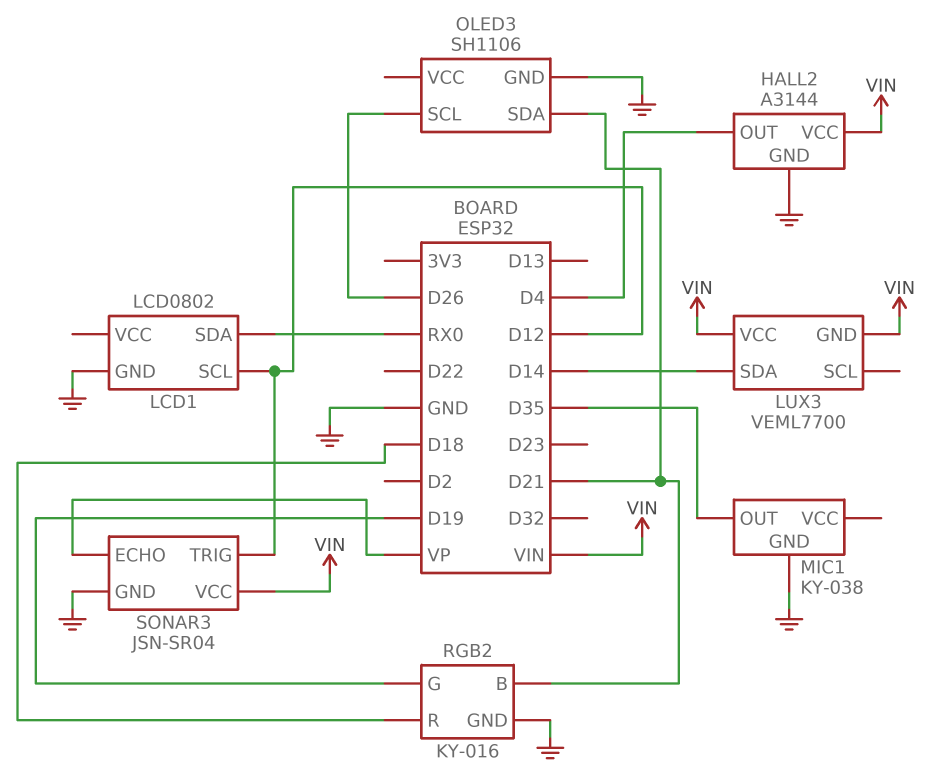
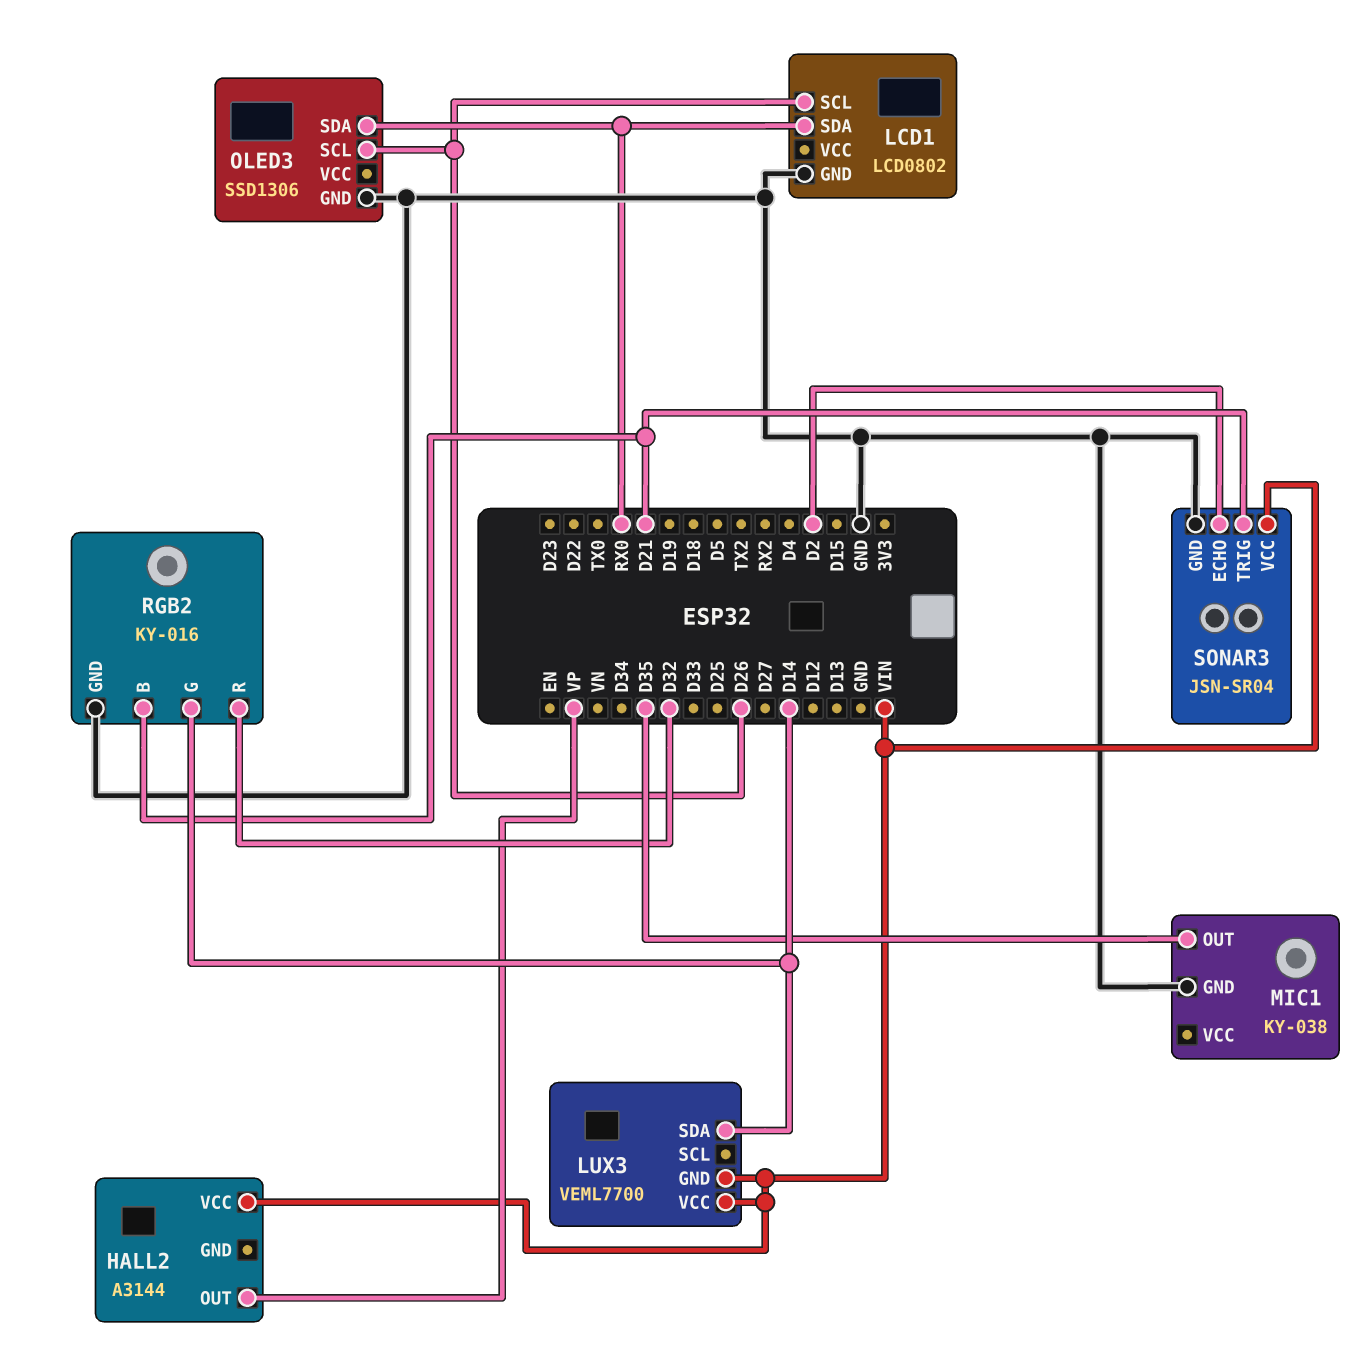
HALL2 pin GND: GND -> none
HALL2 pin OUT: D4 -> VP
LCD1 pin SCL: D12 -> D26
OLED3: SH1106 -> SSD1306
OLED3 pin SDA: D21 -> RX0
RGB2 pin G: D19 -> D14
RGB2 pin R: D18 -> D32
SONAR3 pin ECHO: VP -> D2
SONAR3 pin TRIG: D12 -> D21

